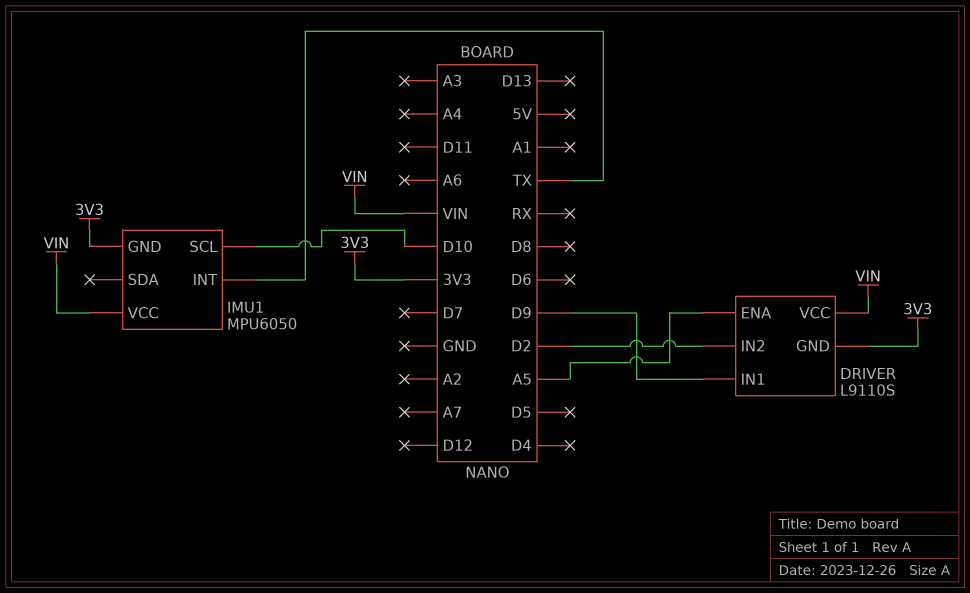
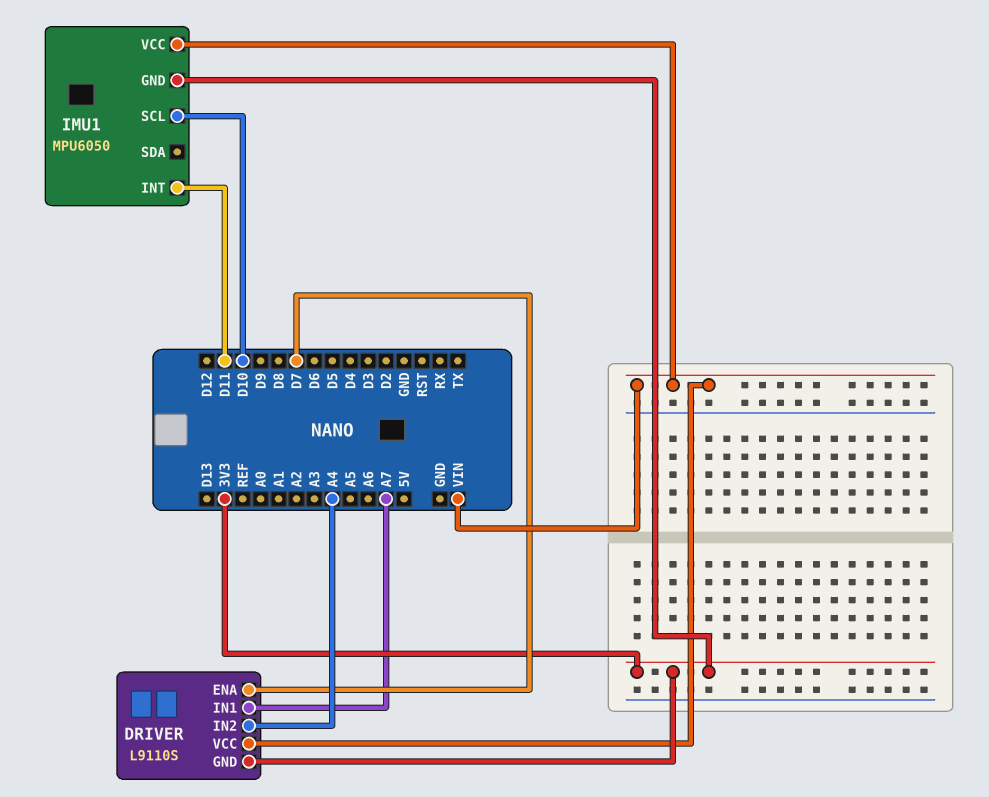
DRIVER pin ENA: A5 -> D7
DRIVER pin IN1: D9 -> A7
DRIVER pin IN2: D2 -> A4
IMU1 pin INT: TX -> D11

